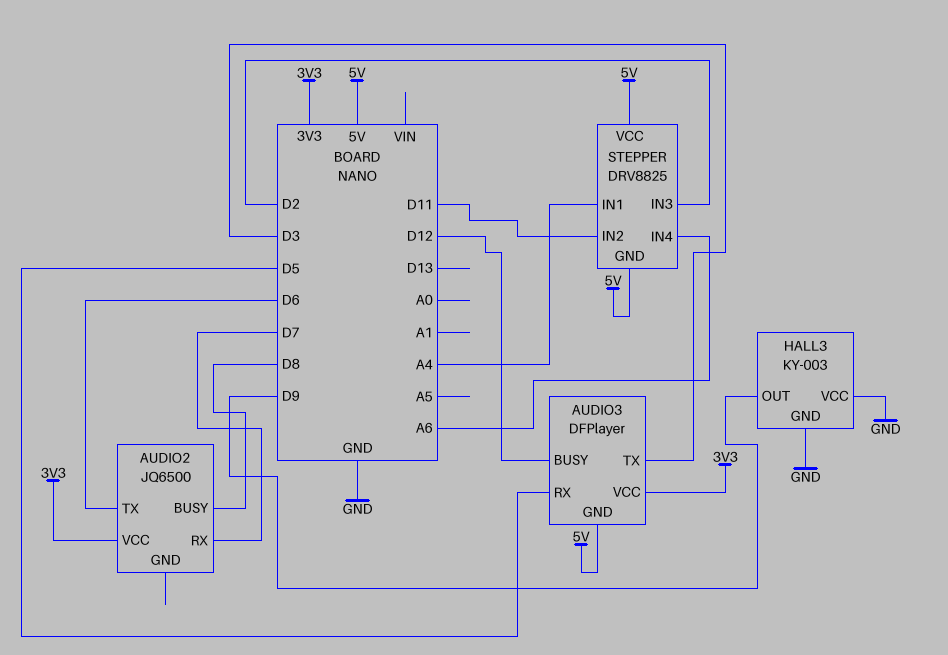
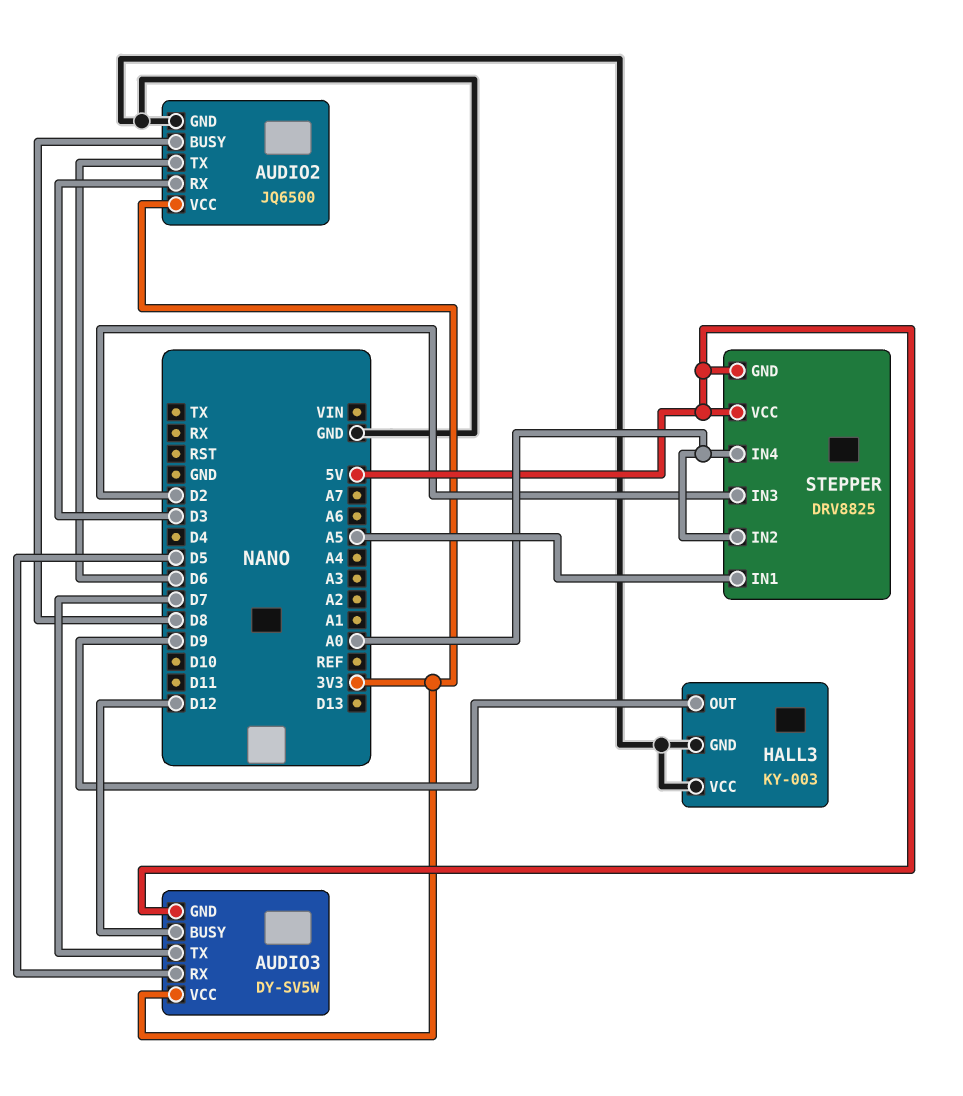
AUDIO2 pin GND: none -> GND
AUDIO2 pin RX: D7 -> D3
AUDIO3: DFPlayer -> DY-SV5W
AUDIO3 pin TX: D3 -> D7
STEPPER pin IN1: A4 -> A5
STEPPER pin IN2: D11 -> A0
STEPPER pin IN4: A6 -> A0

